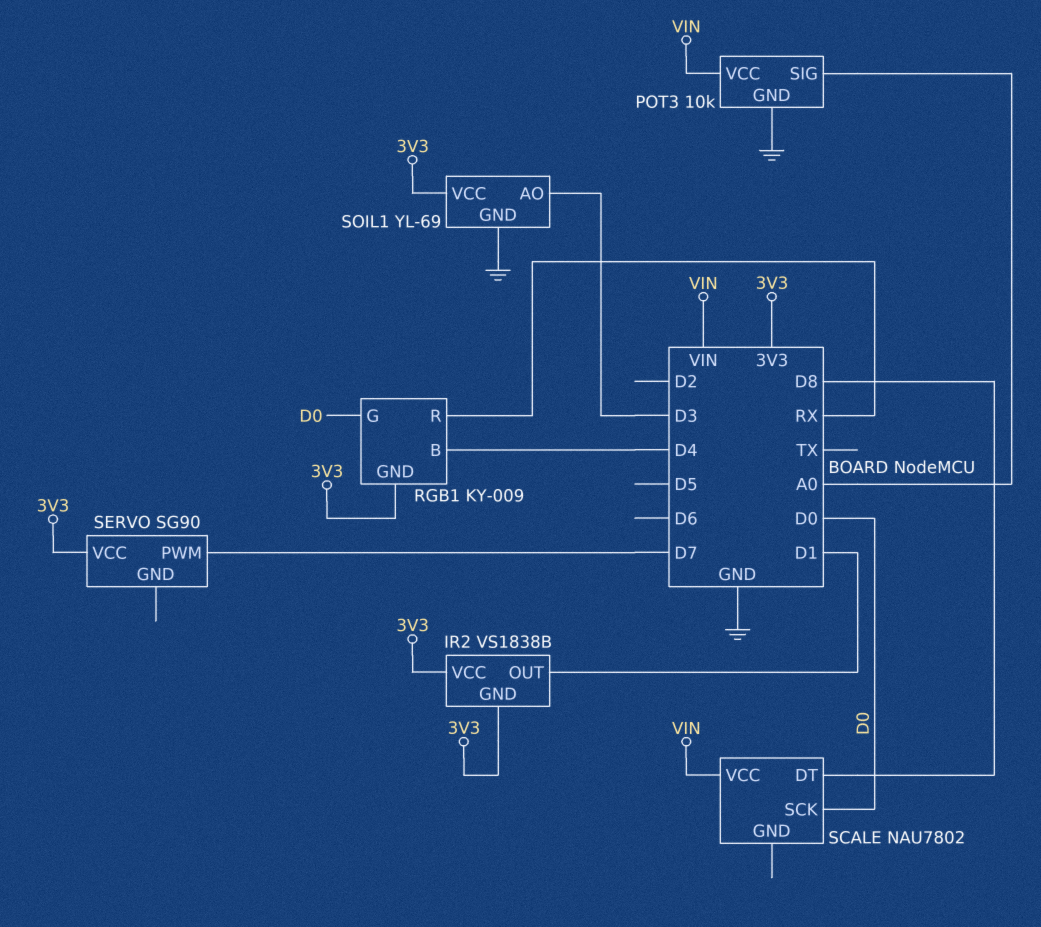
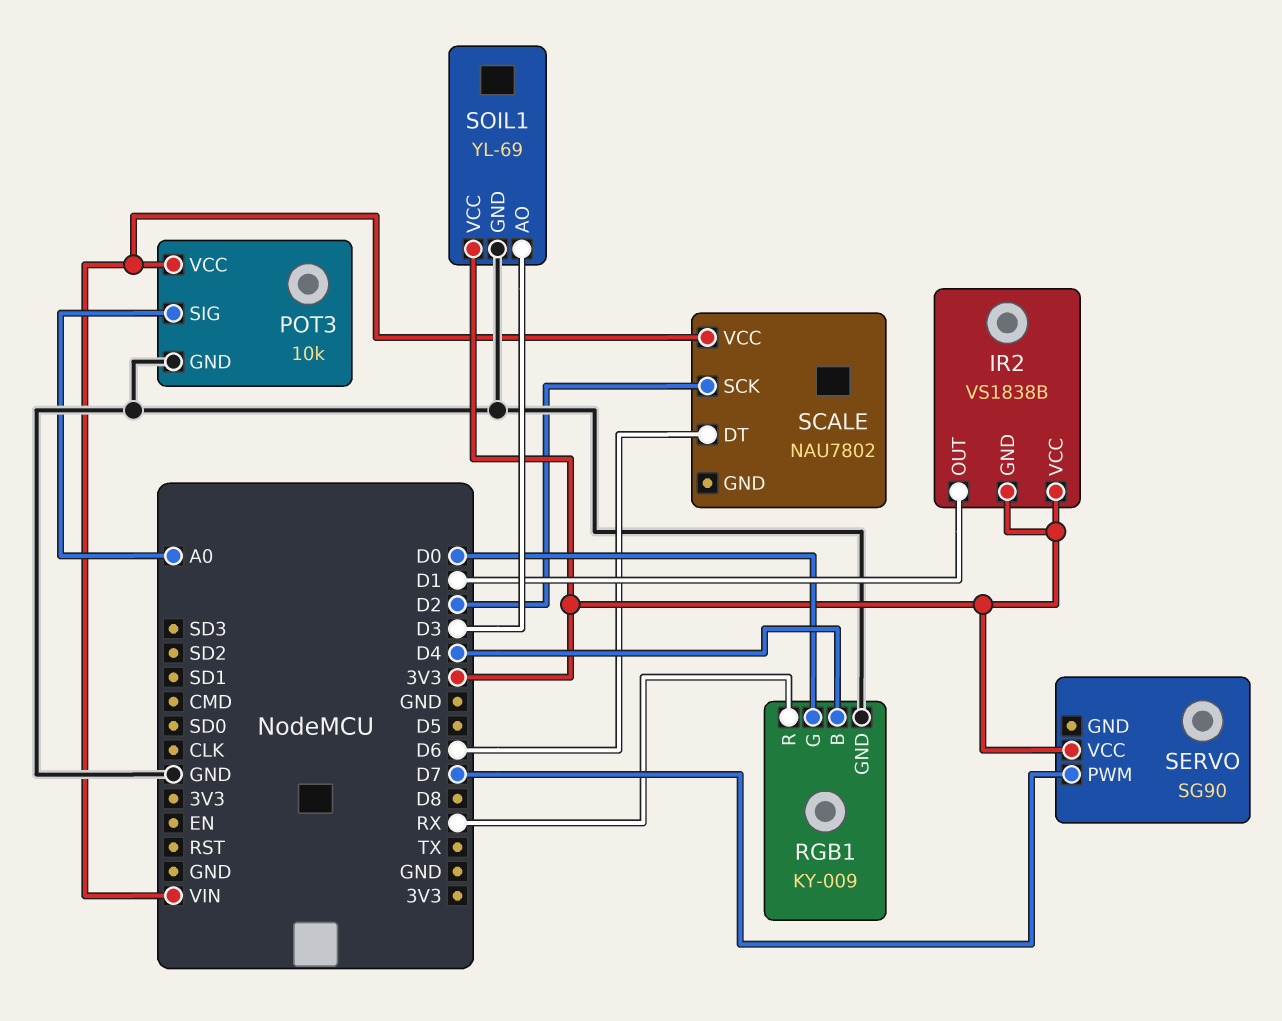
RGB1 pin GND: 3V3 -> GND
SCALE pin DT: D8 -> D6
SCALE pin SCK: D0 -> D2

